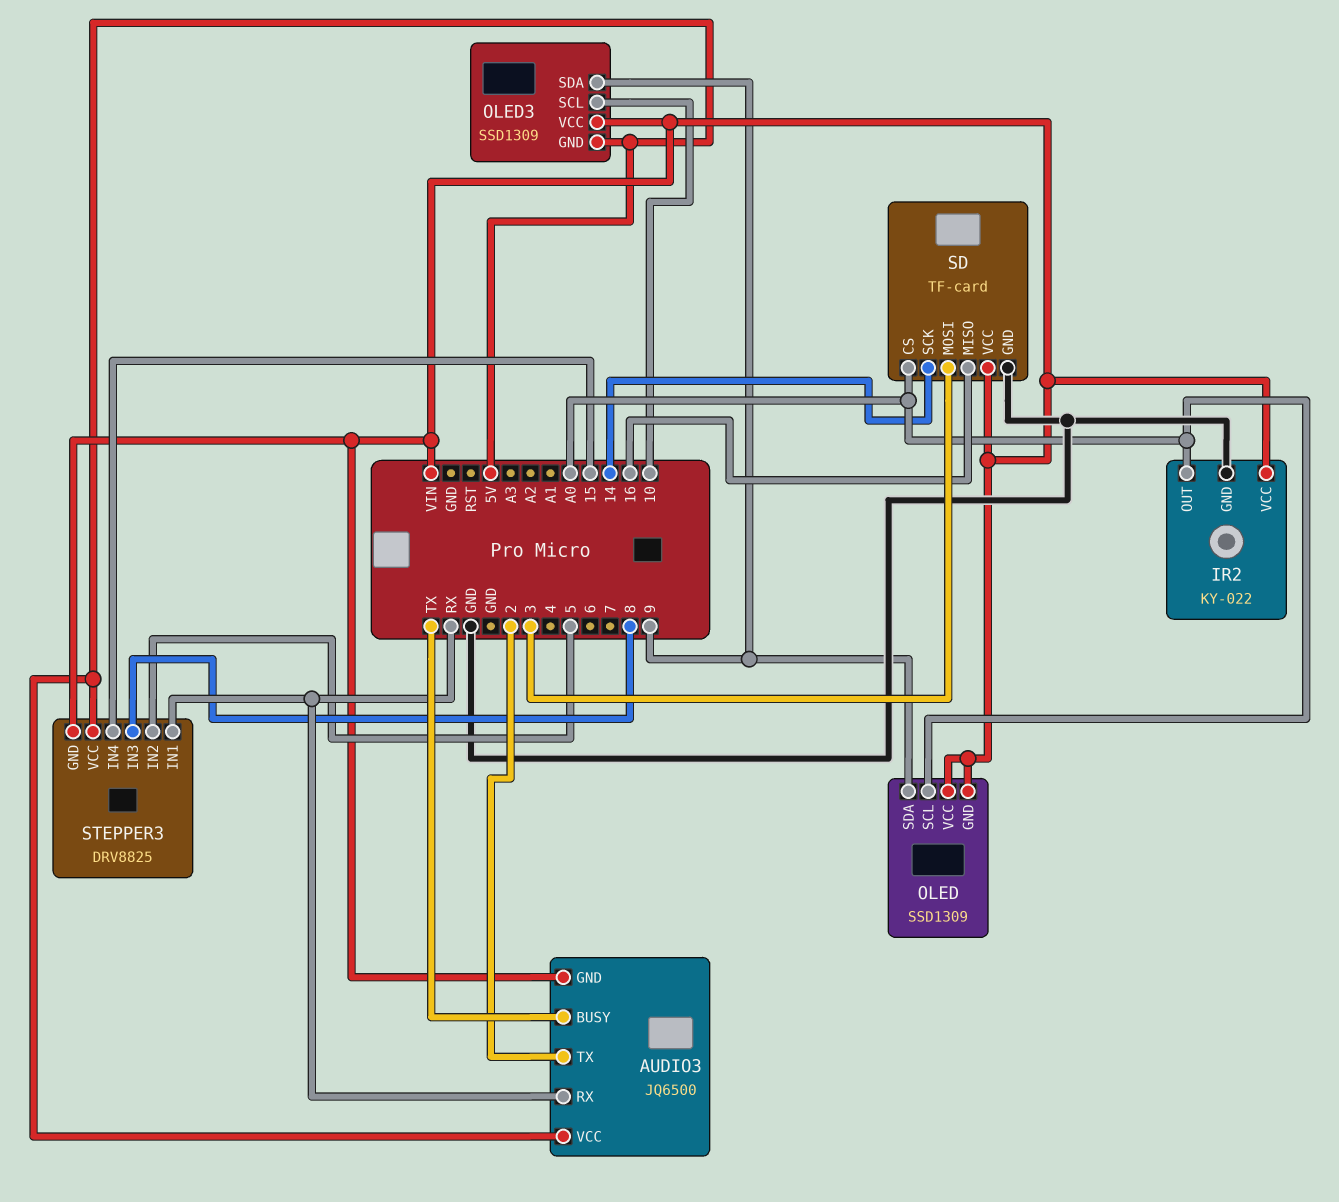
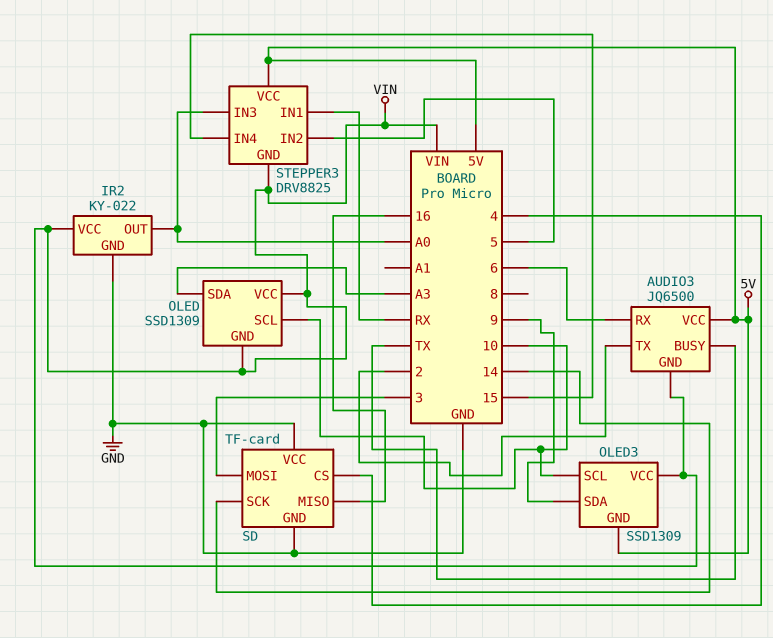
AUDIO3 pin RX: RX -> 6
OLED pin SCL: A0 -> 10
OLED pin SDA: 9 -> A3
SD pin CS: A0 -> 4
SD pin VCC: VIN -> GND
STEPPER3 pin IN3: 8 -> A0

